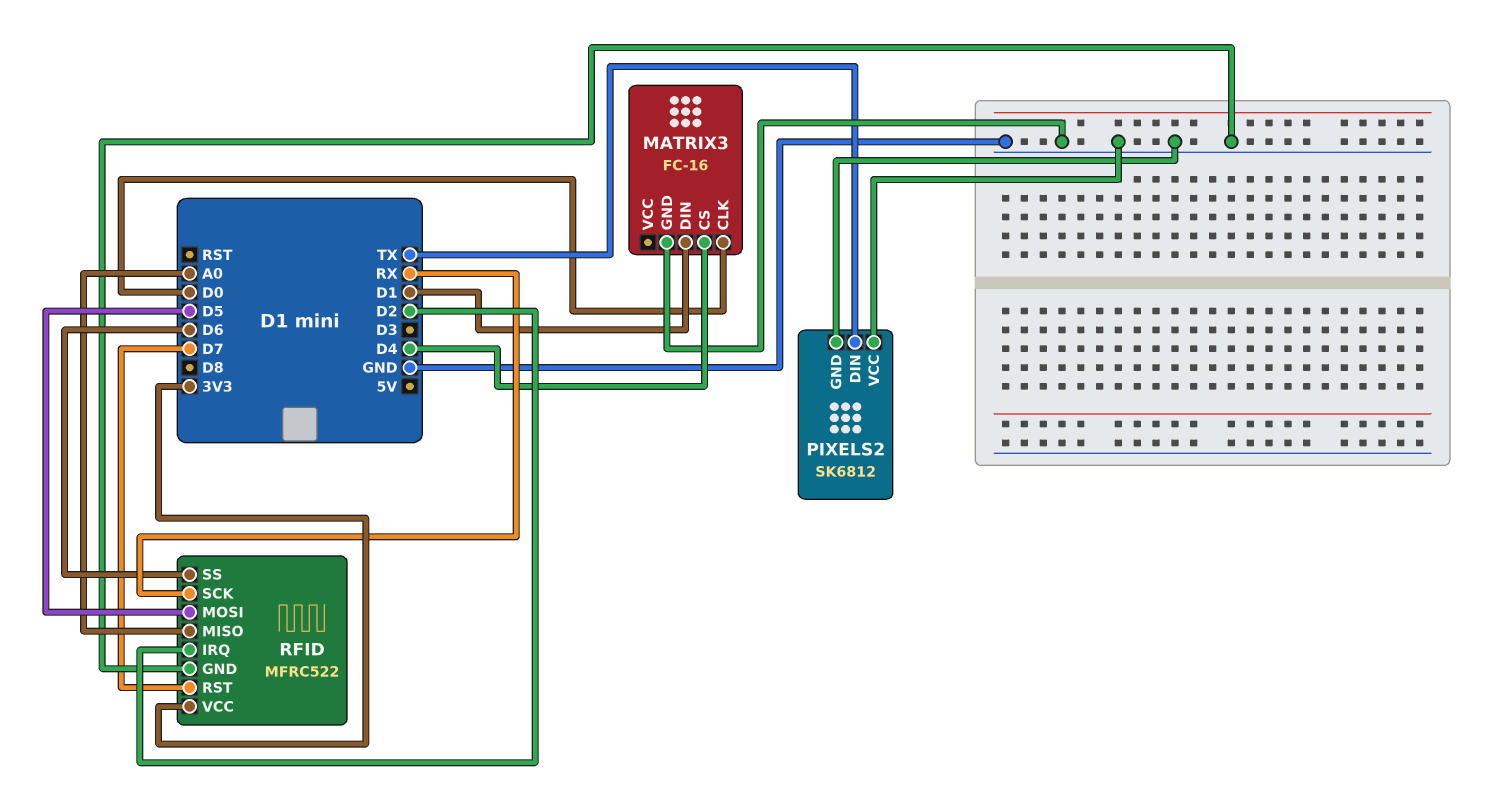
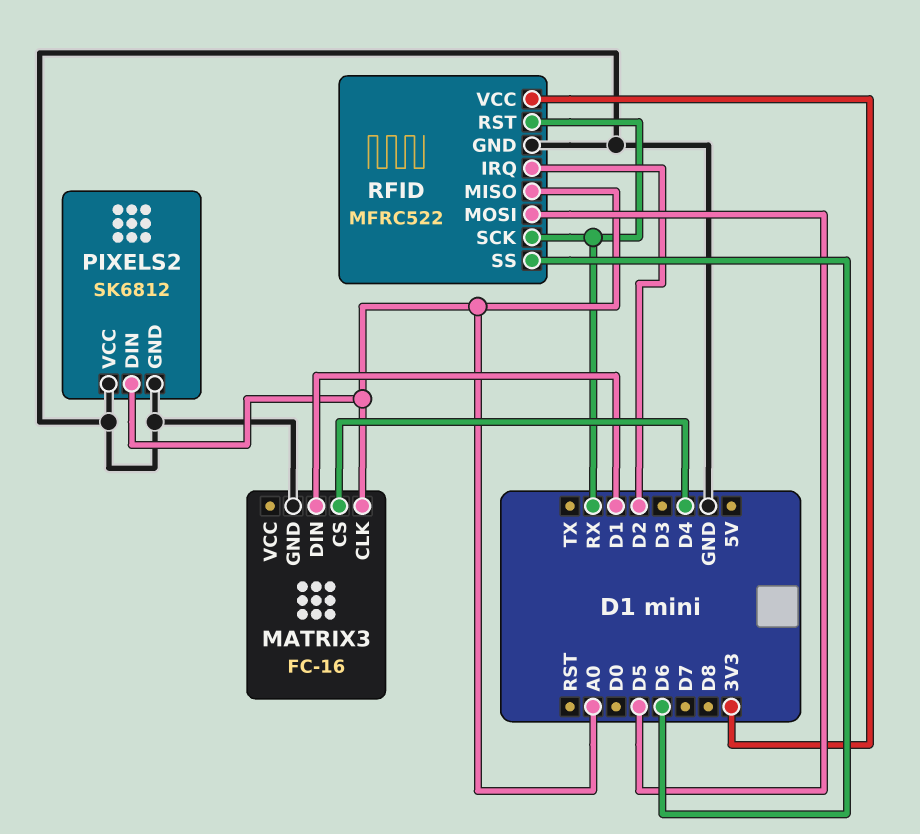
MATRIX3 pin CLK: D0 -> A0
PIXELS2 pin DIN: TX -> A0
RFID pin RST: D7 -> RX

